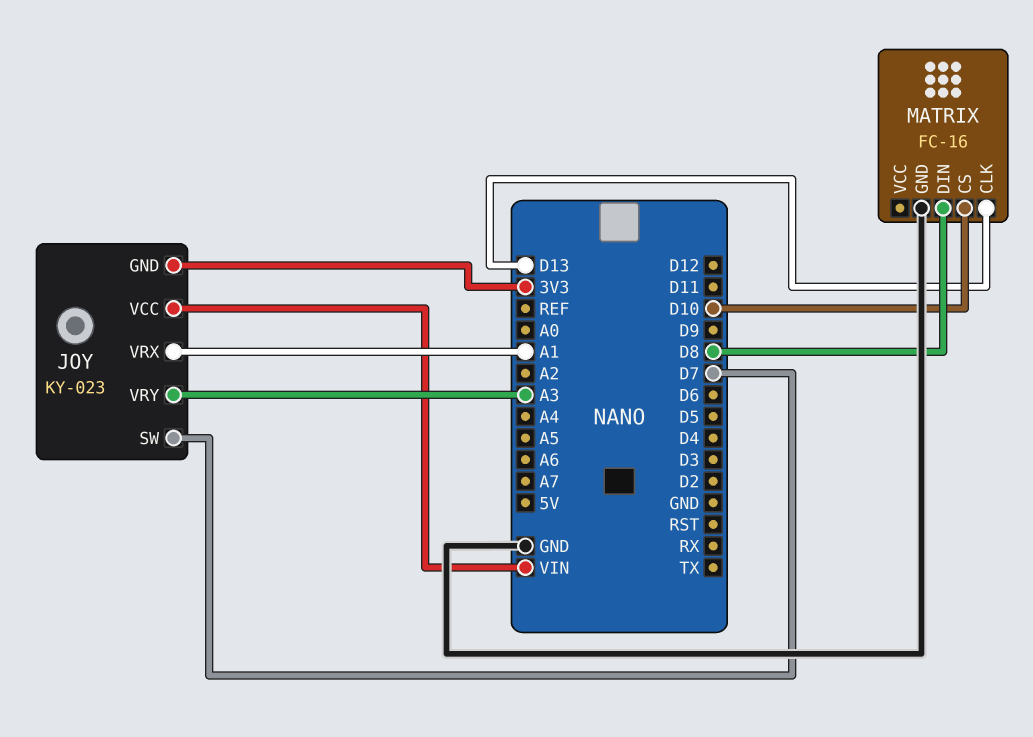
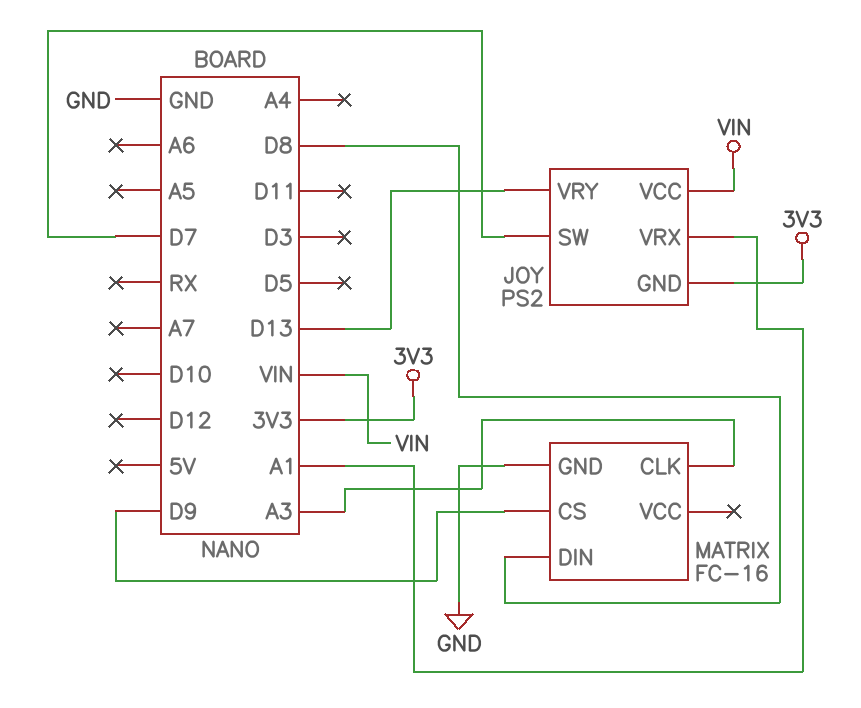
JOY: KY-023 -> PS2
JOY pin VRY: A3 -> D13
MATRIX pin CLK: D13 -> A3
MATRIX pin CS: D10 -> D9

